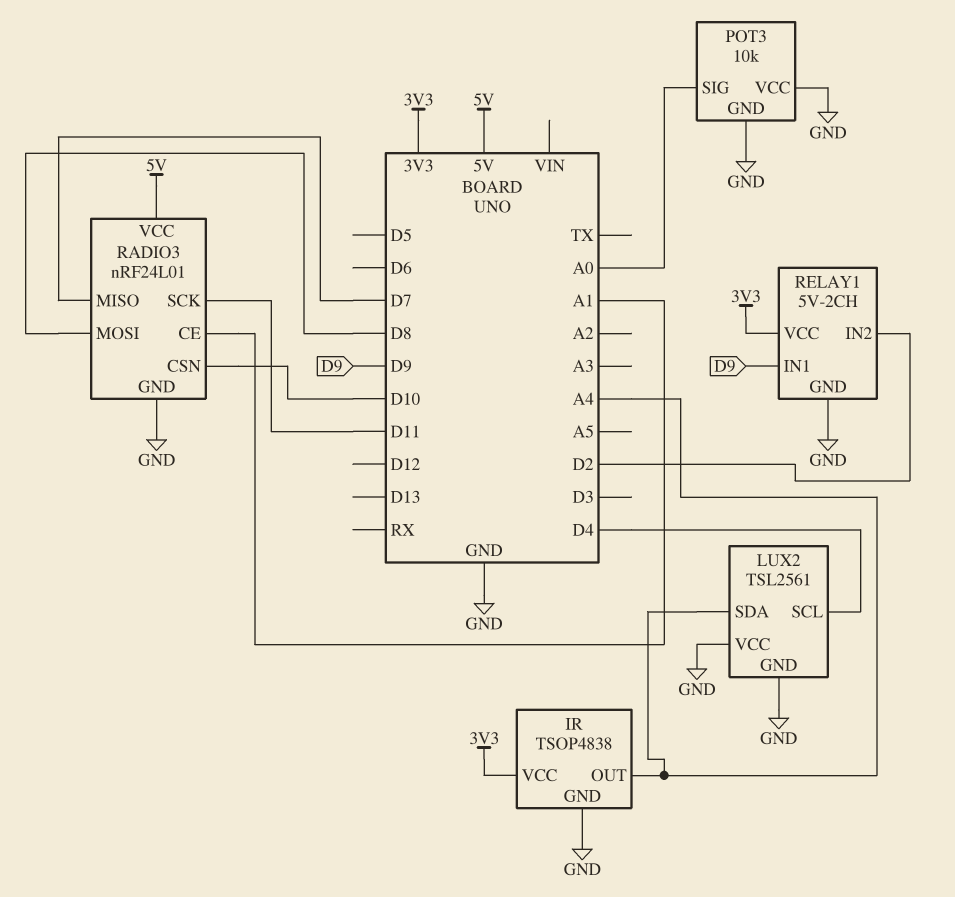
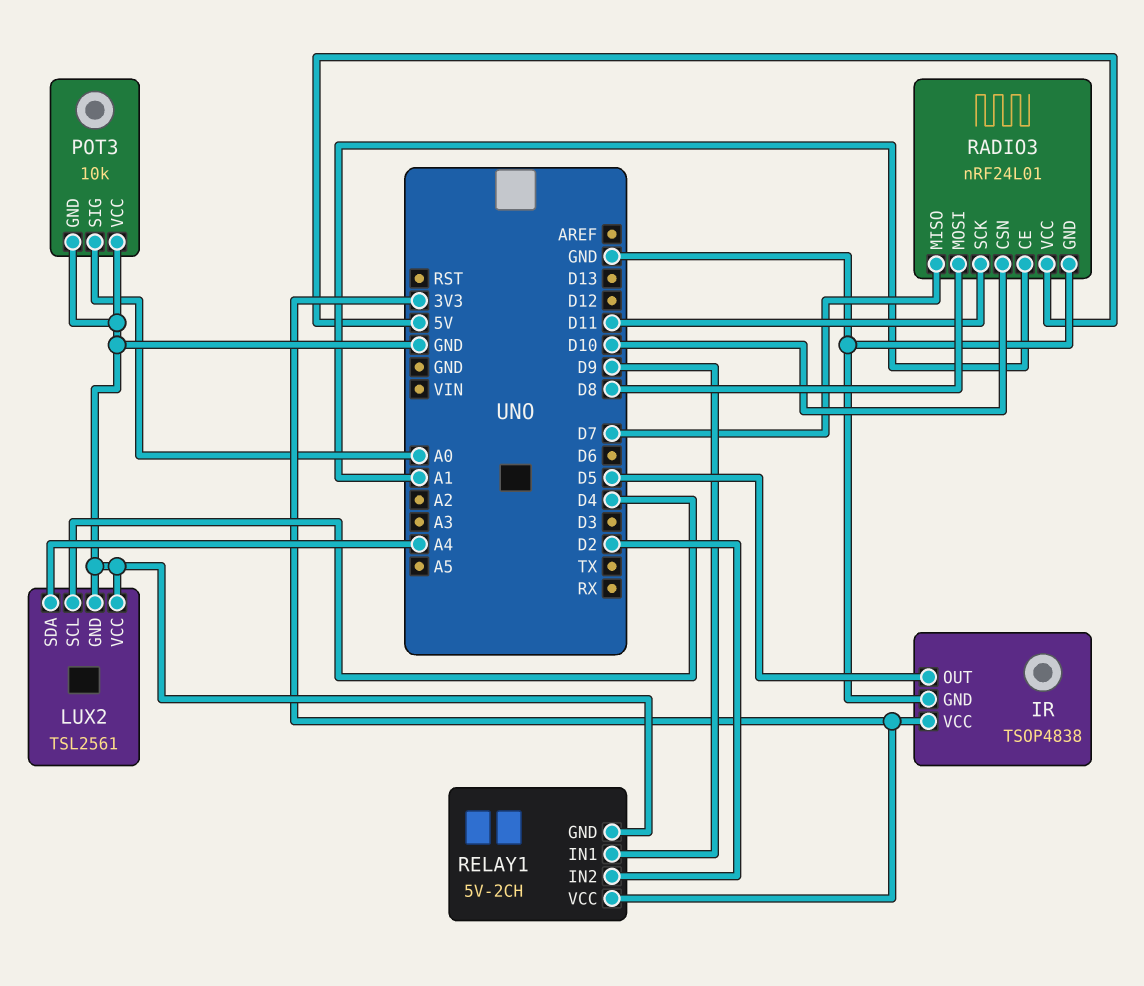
IR pin OUT: A4 -> D5

